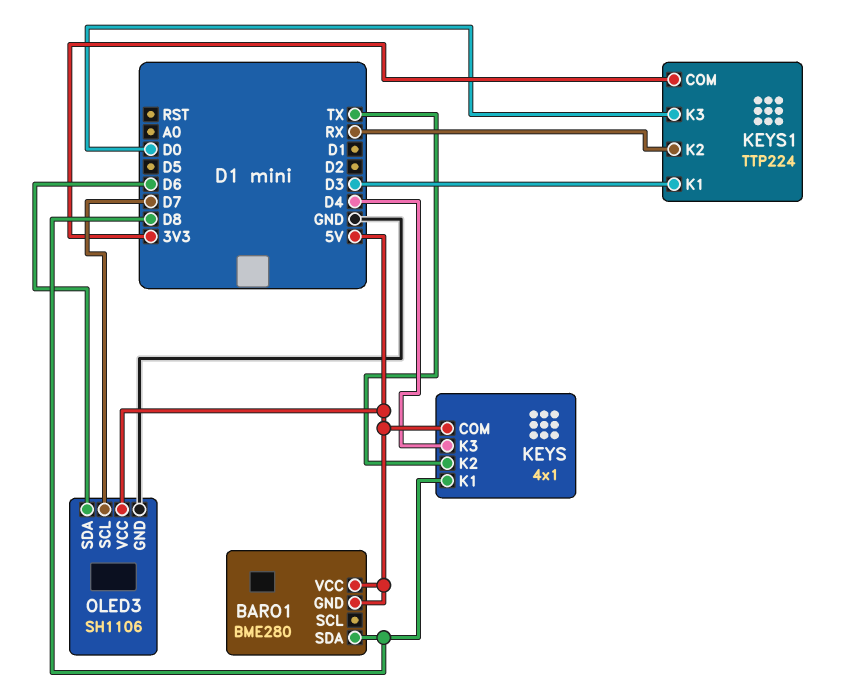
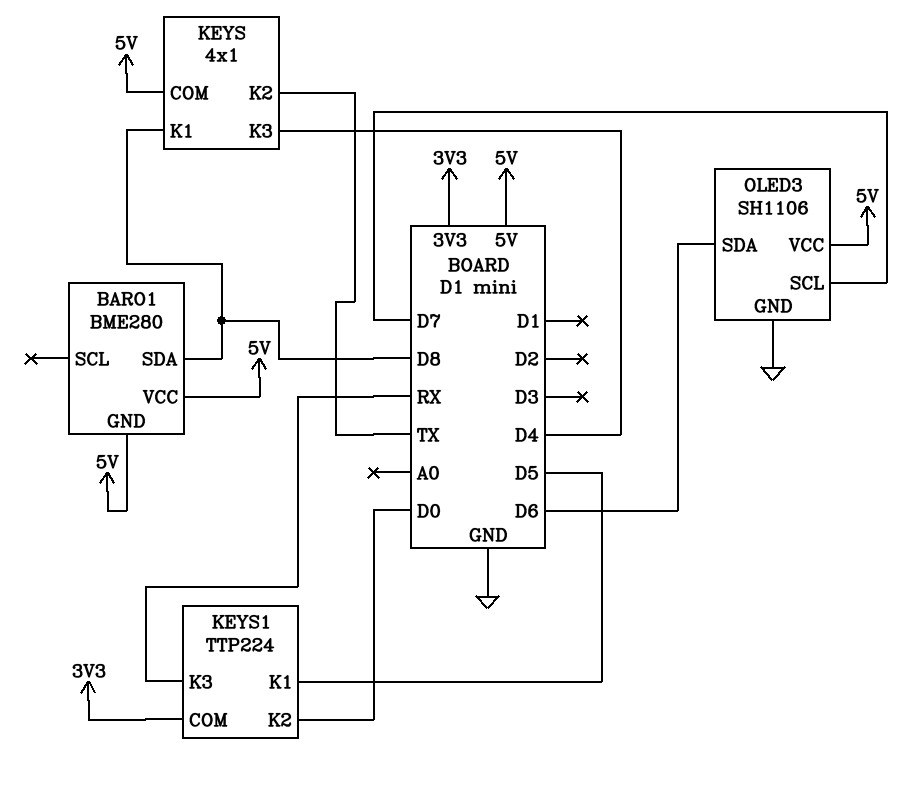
KEYS1 pin K1: D3 -> D5
KEYS1 pin K2: RX -> D0
KEYS1 pin K3: D0 -> RX

